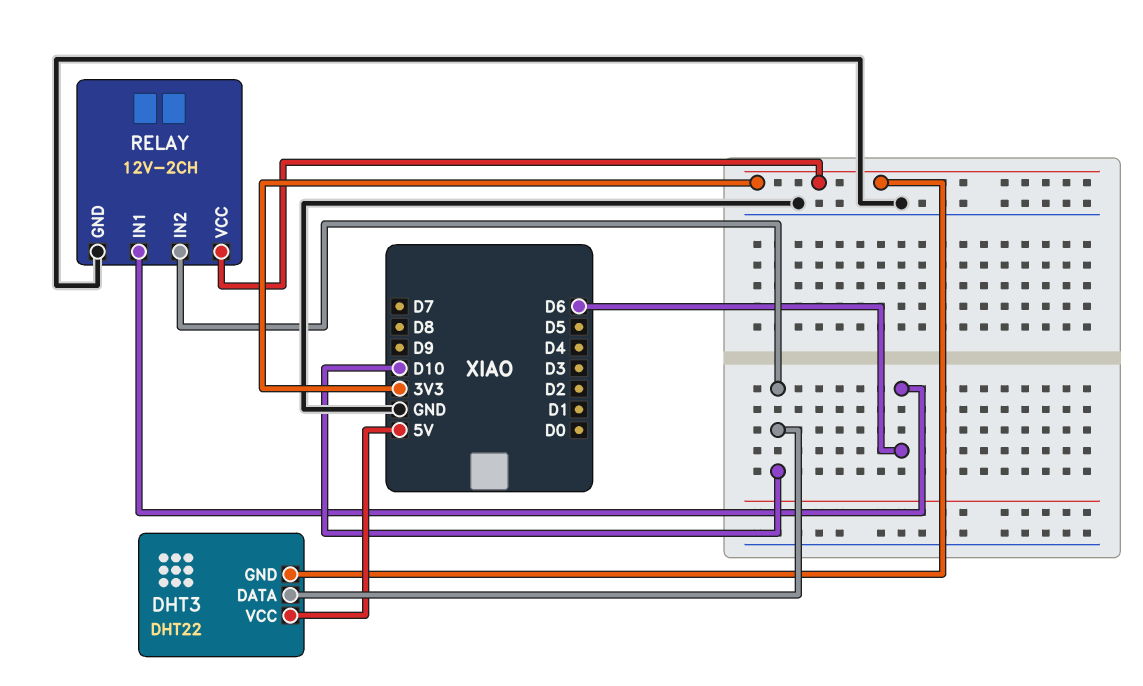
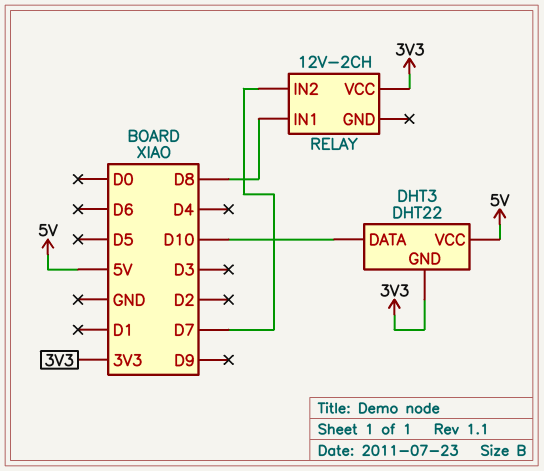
RELAY pin GND: GND -> none
RELAY pin IN1: D6 -> D8
RELAY pin IN2: D10 -> D7

